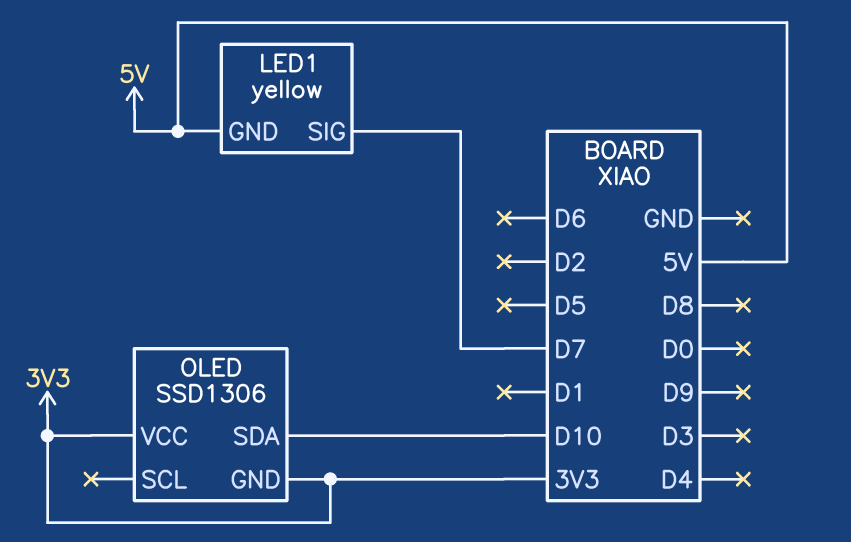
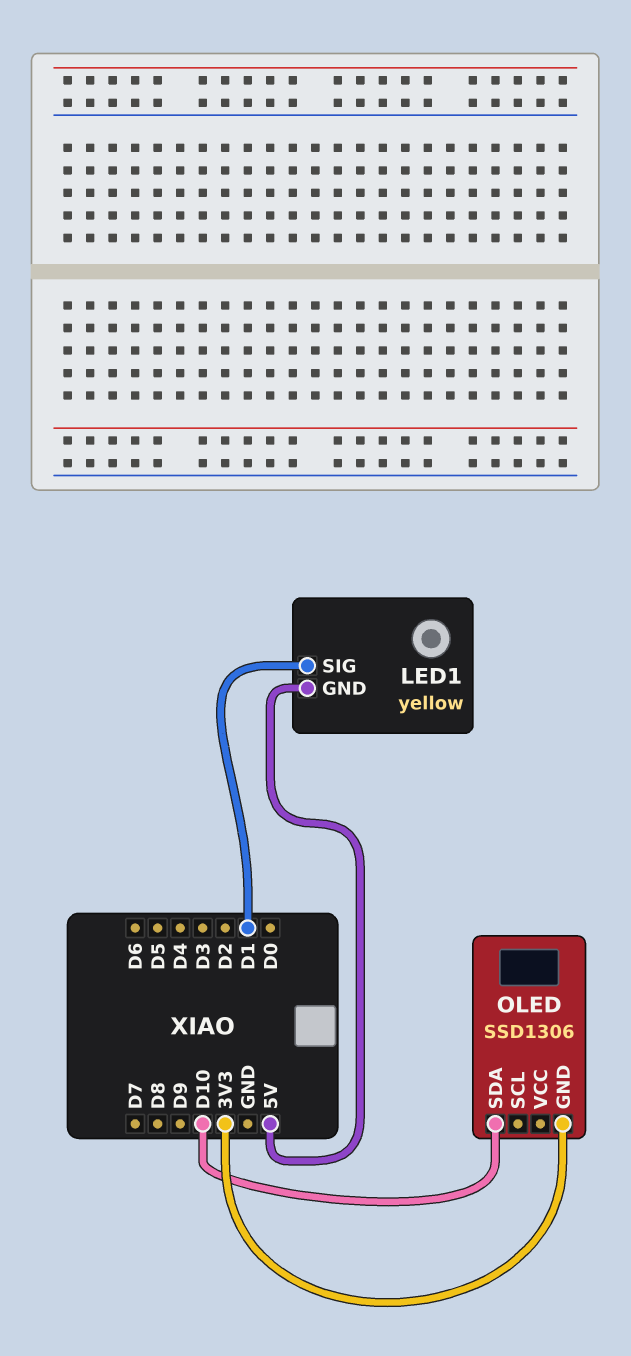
LED1 pin SIG: D7 -> D1
OLED pin VCC: 3V3 -> none

